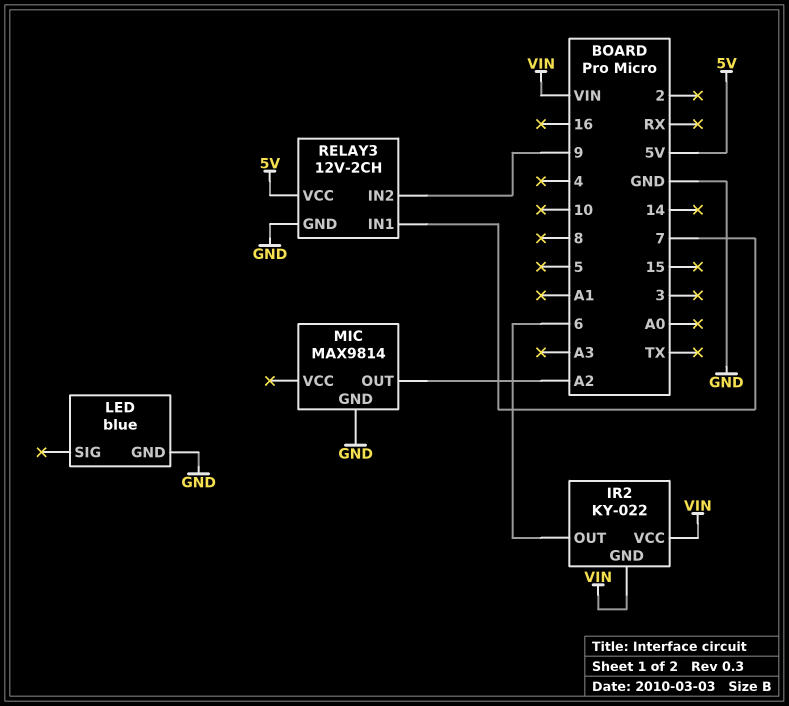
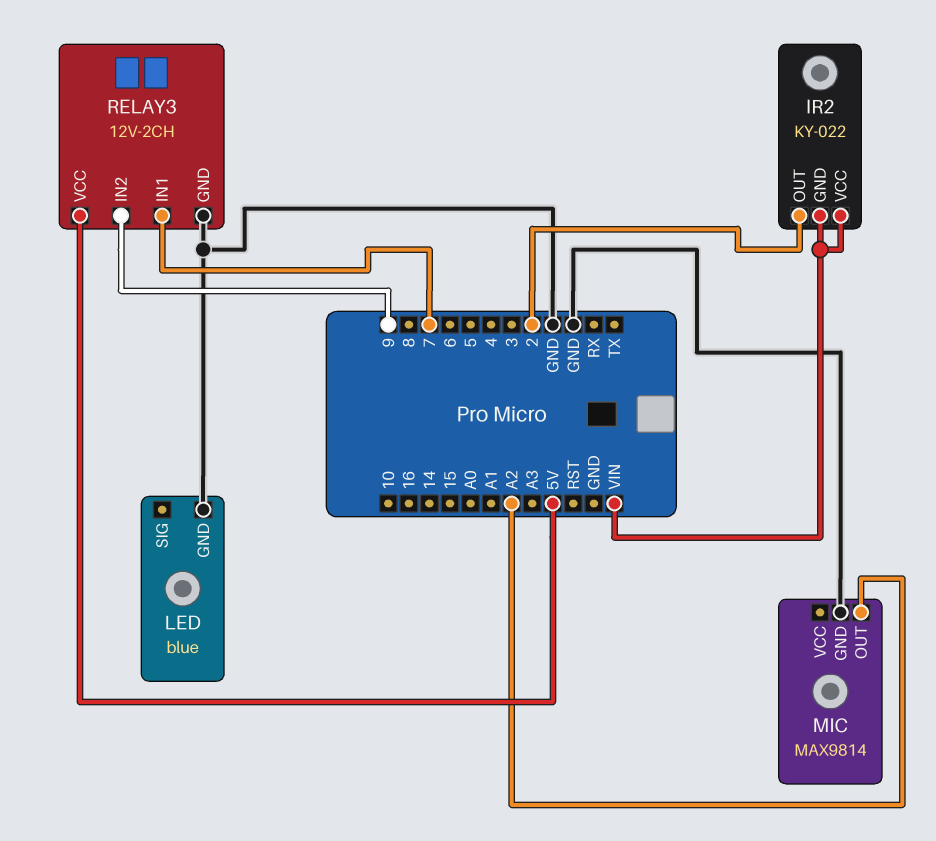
IR2 pin OUT: 6 -> 2

